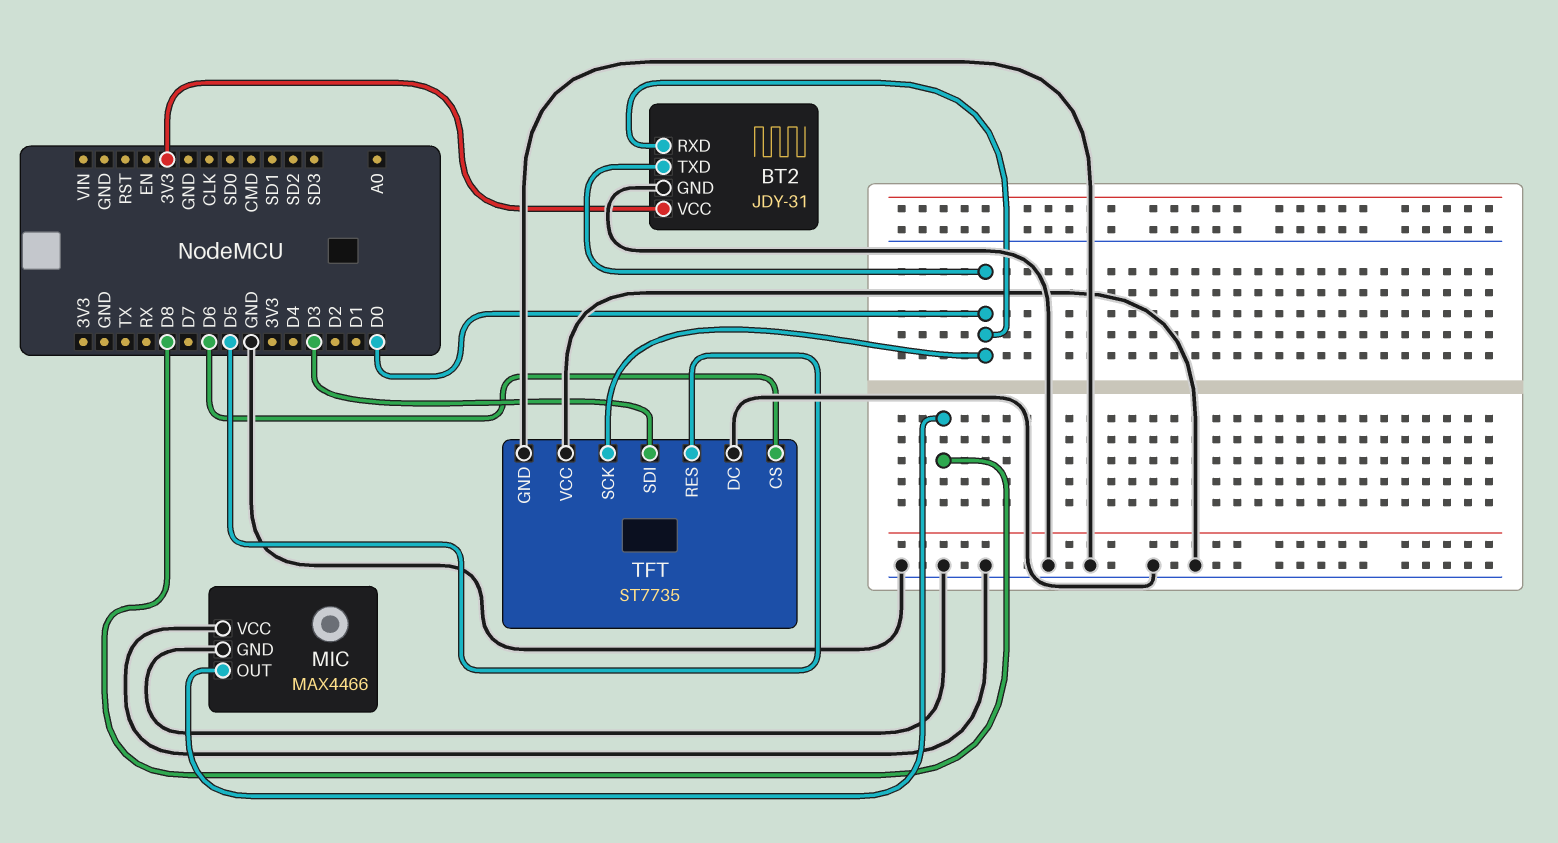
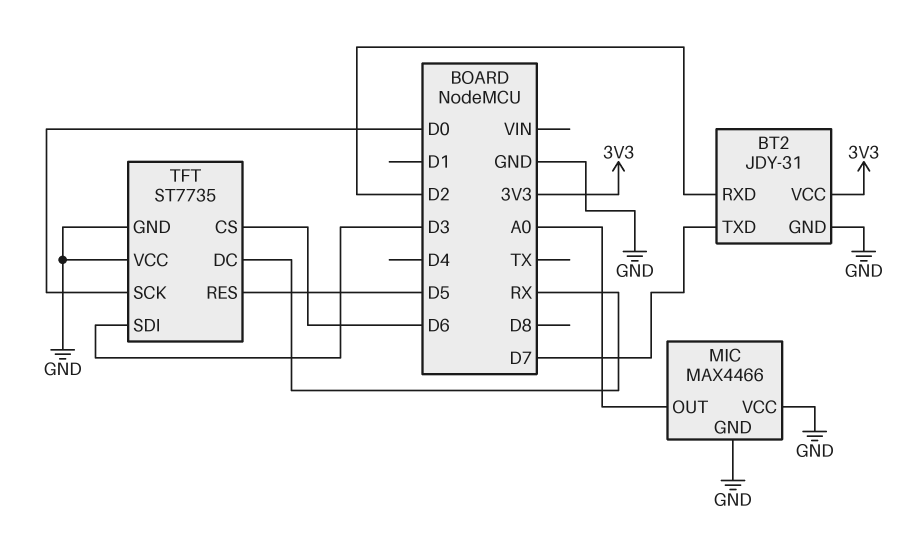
BT2 pin RXD: D0 -> D2
BT2 pin TXD: D0 -> D7
MIC pin OUT: D8 -> A0
TFT pin DC: GND -> RX

